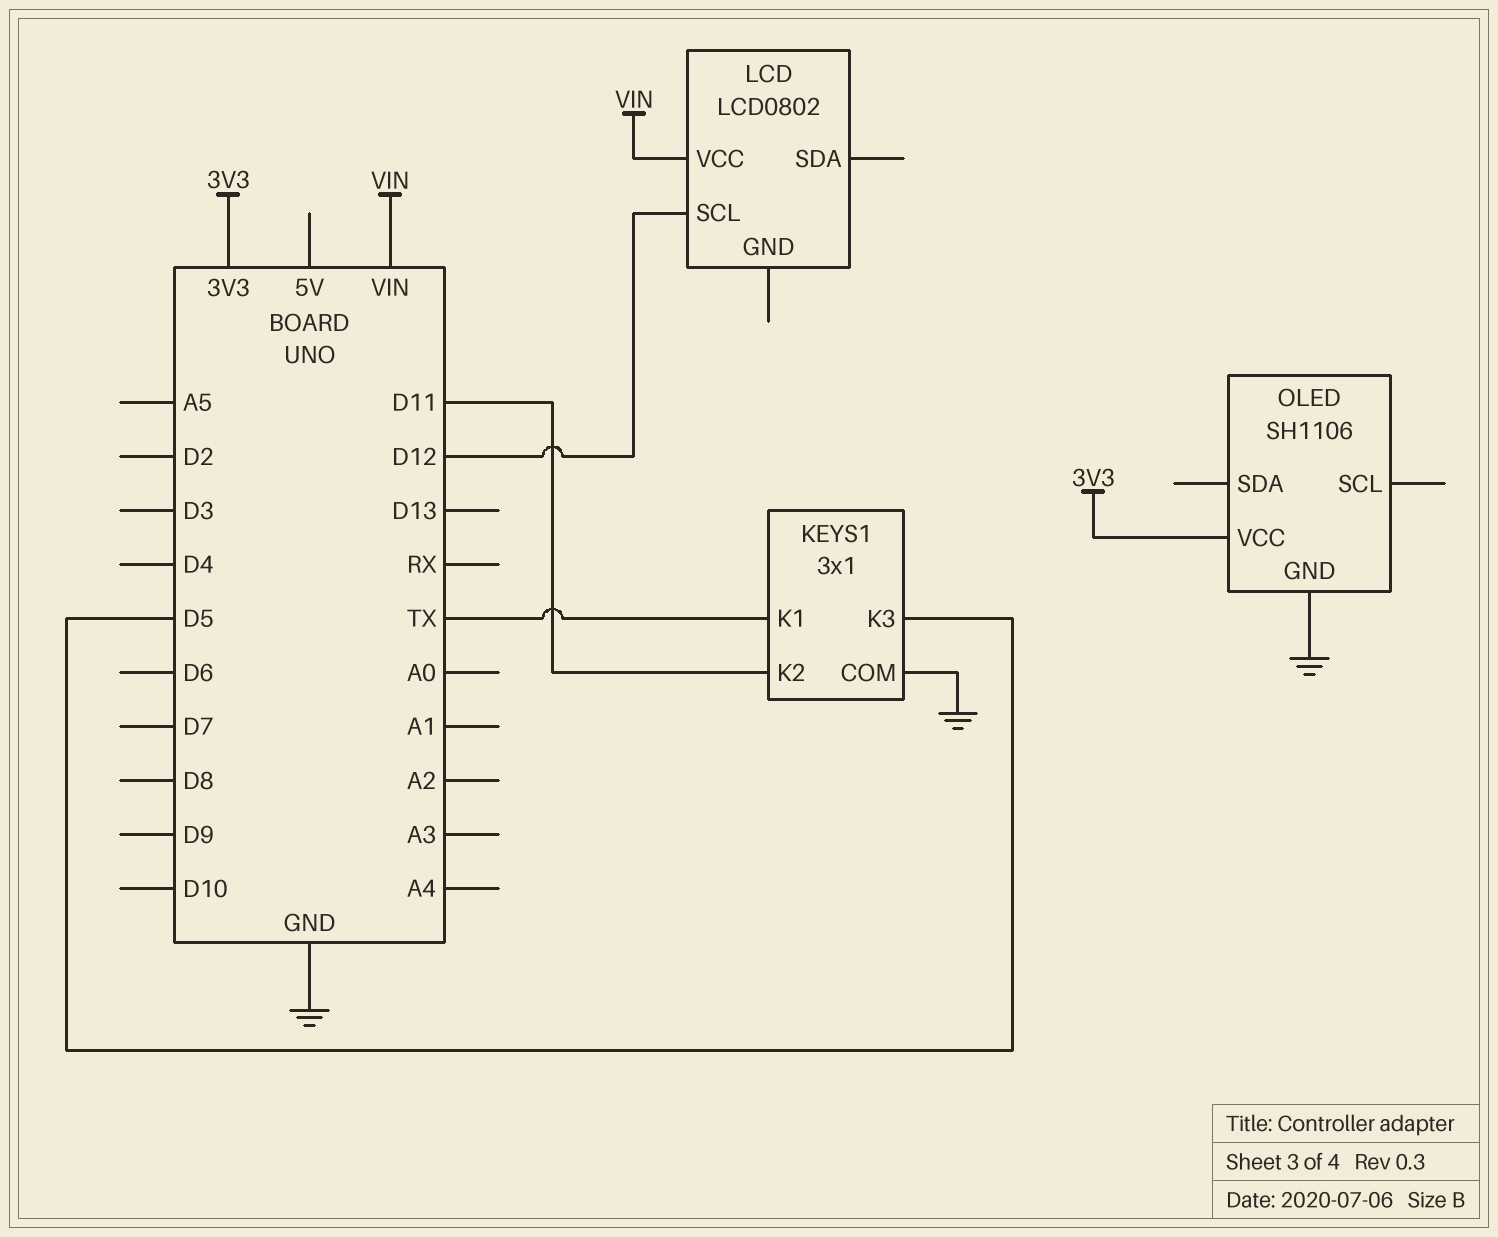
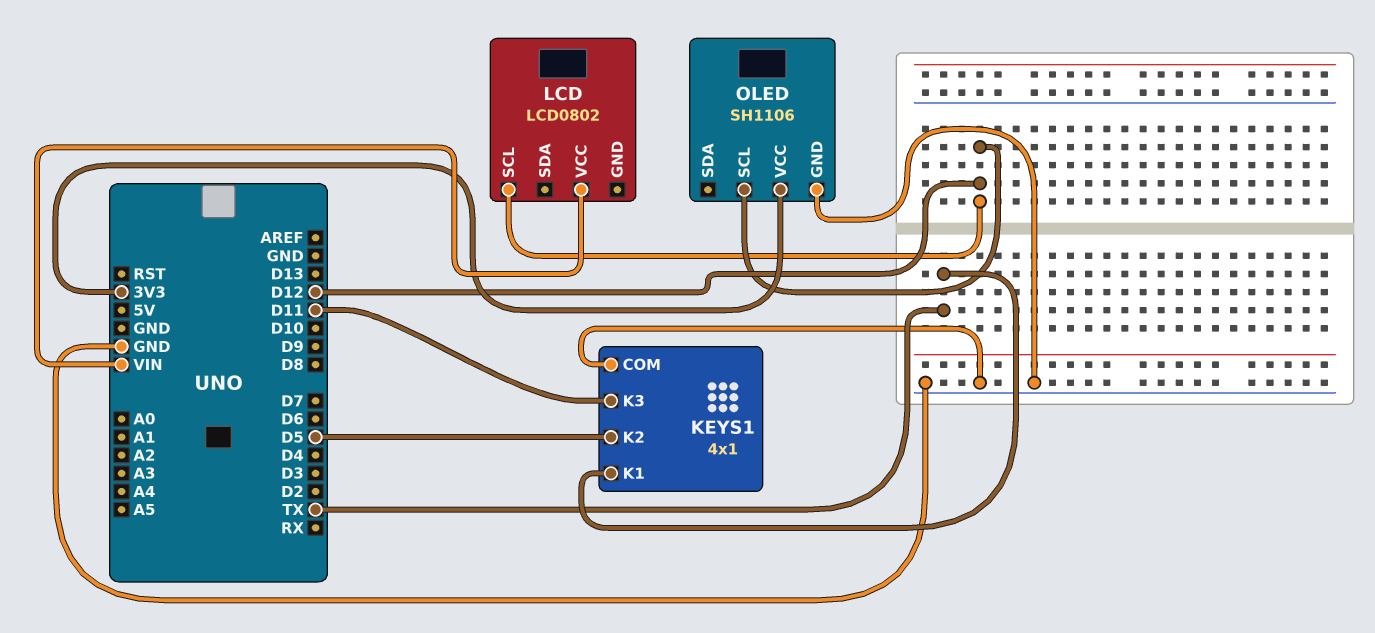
KEYS1: 3x1 -> 4x1
KEYS1 pin K2: D11 -> D5
KEYS1 pin K3: D5 -> D11
OLED pin SCL: none -> D12

